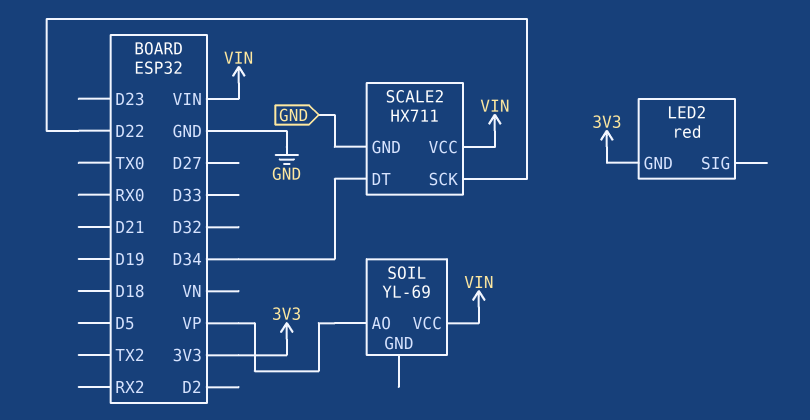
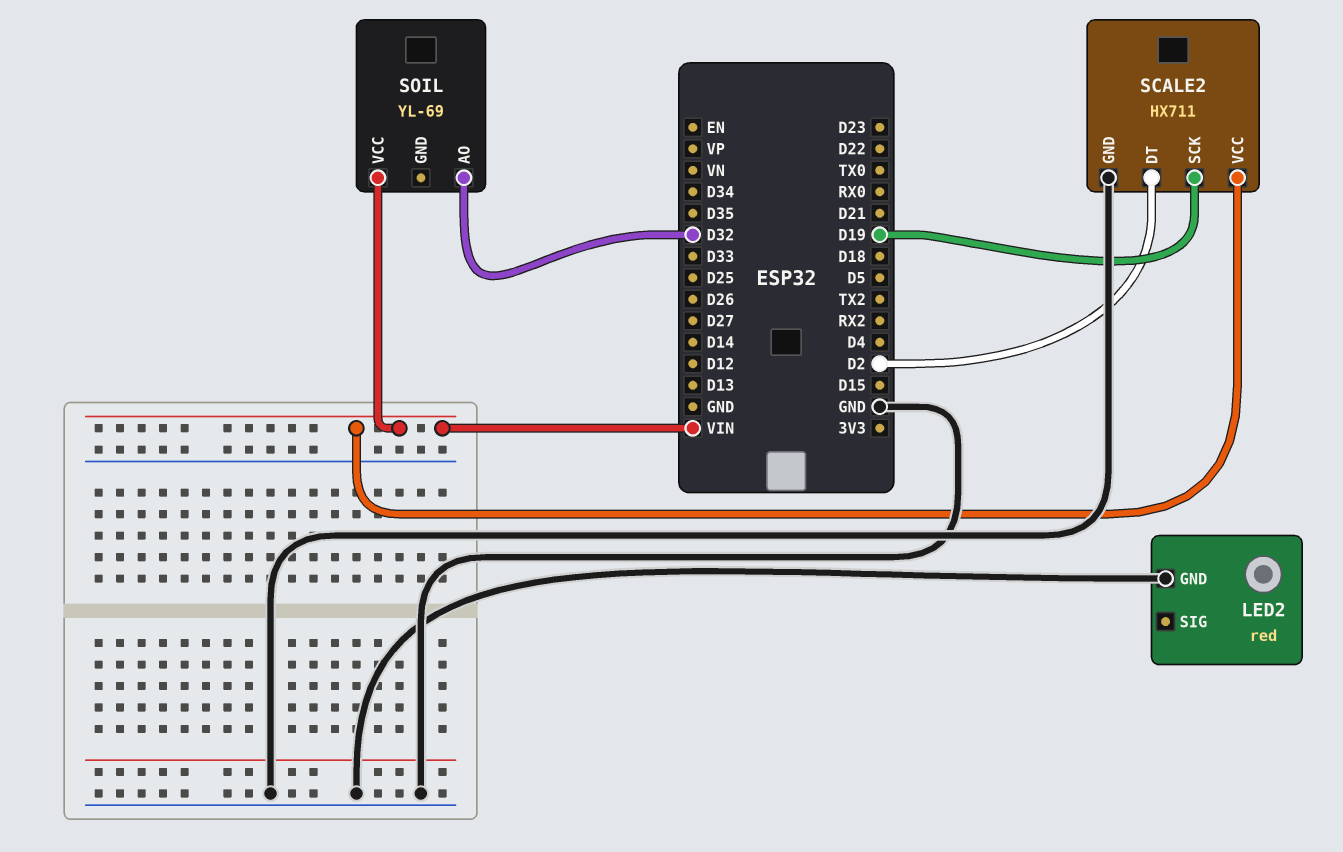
LED2 pin GND: 3V3 -> GND
SCALE2 pin DT: D34 -> D2
SCALE2 pin SCK: D22 -> D19
SOIL pin AO: VP -> D32

